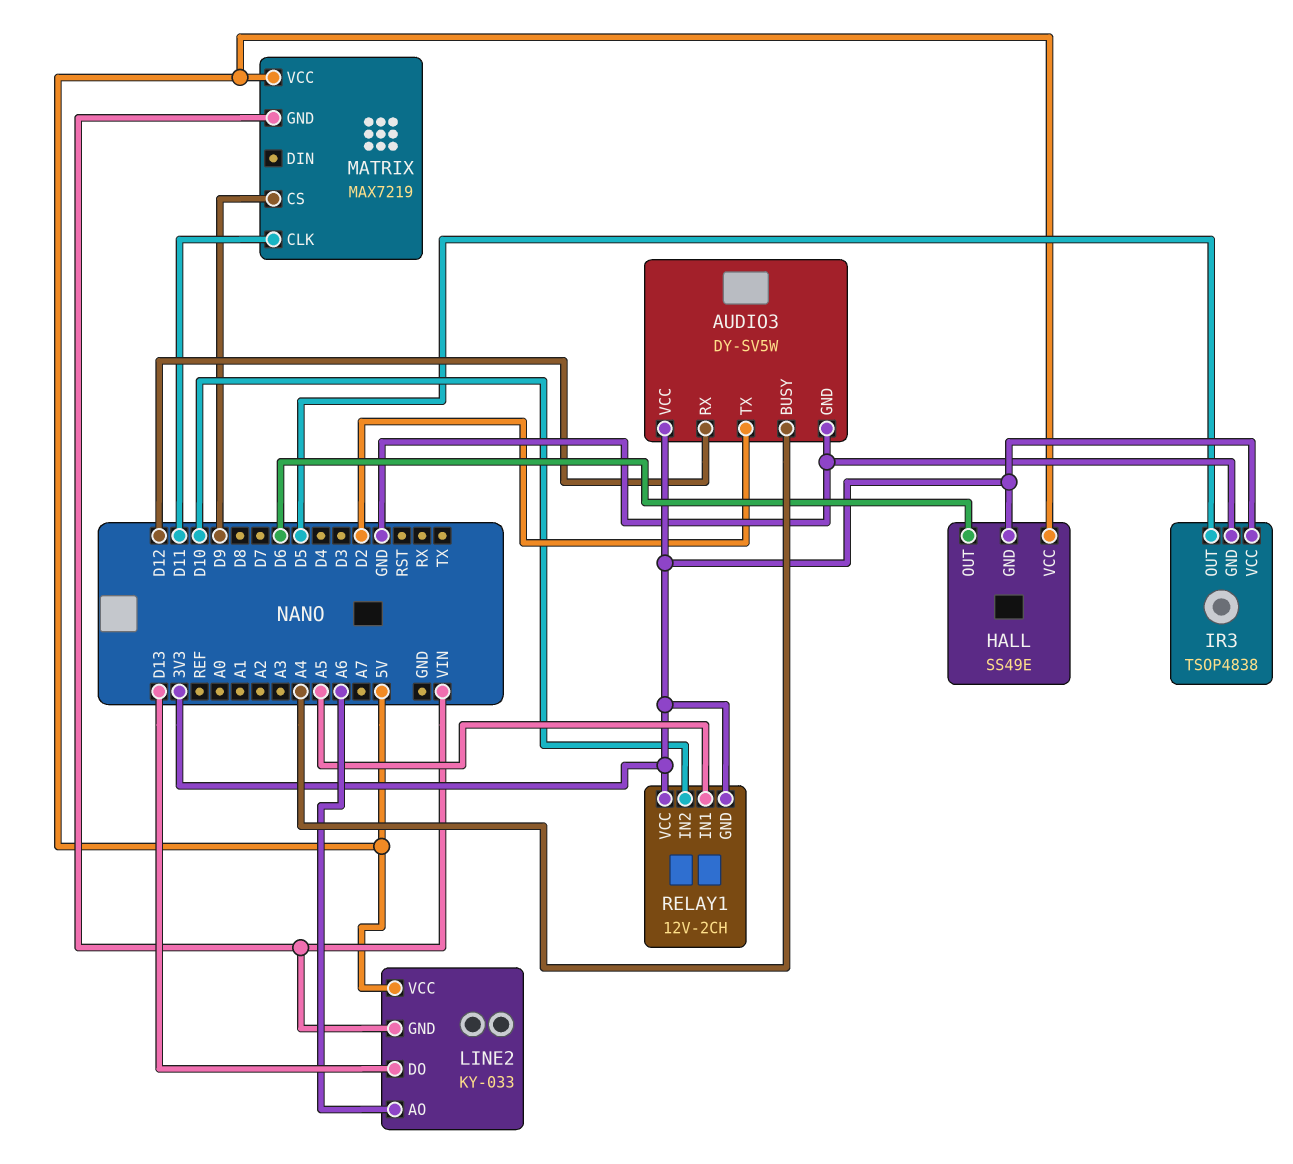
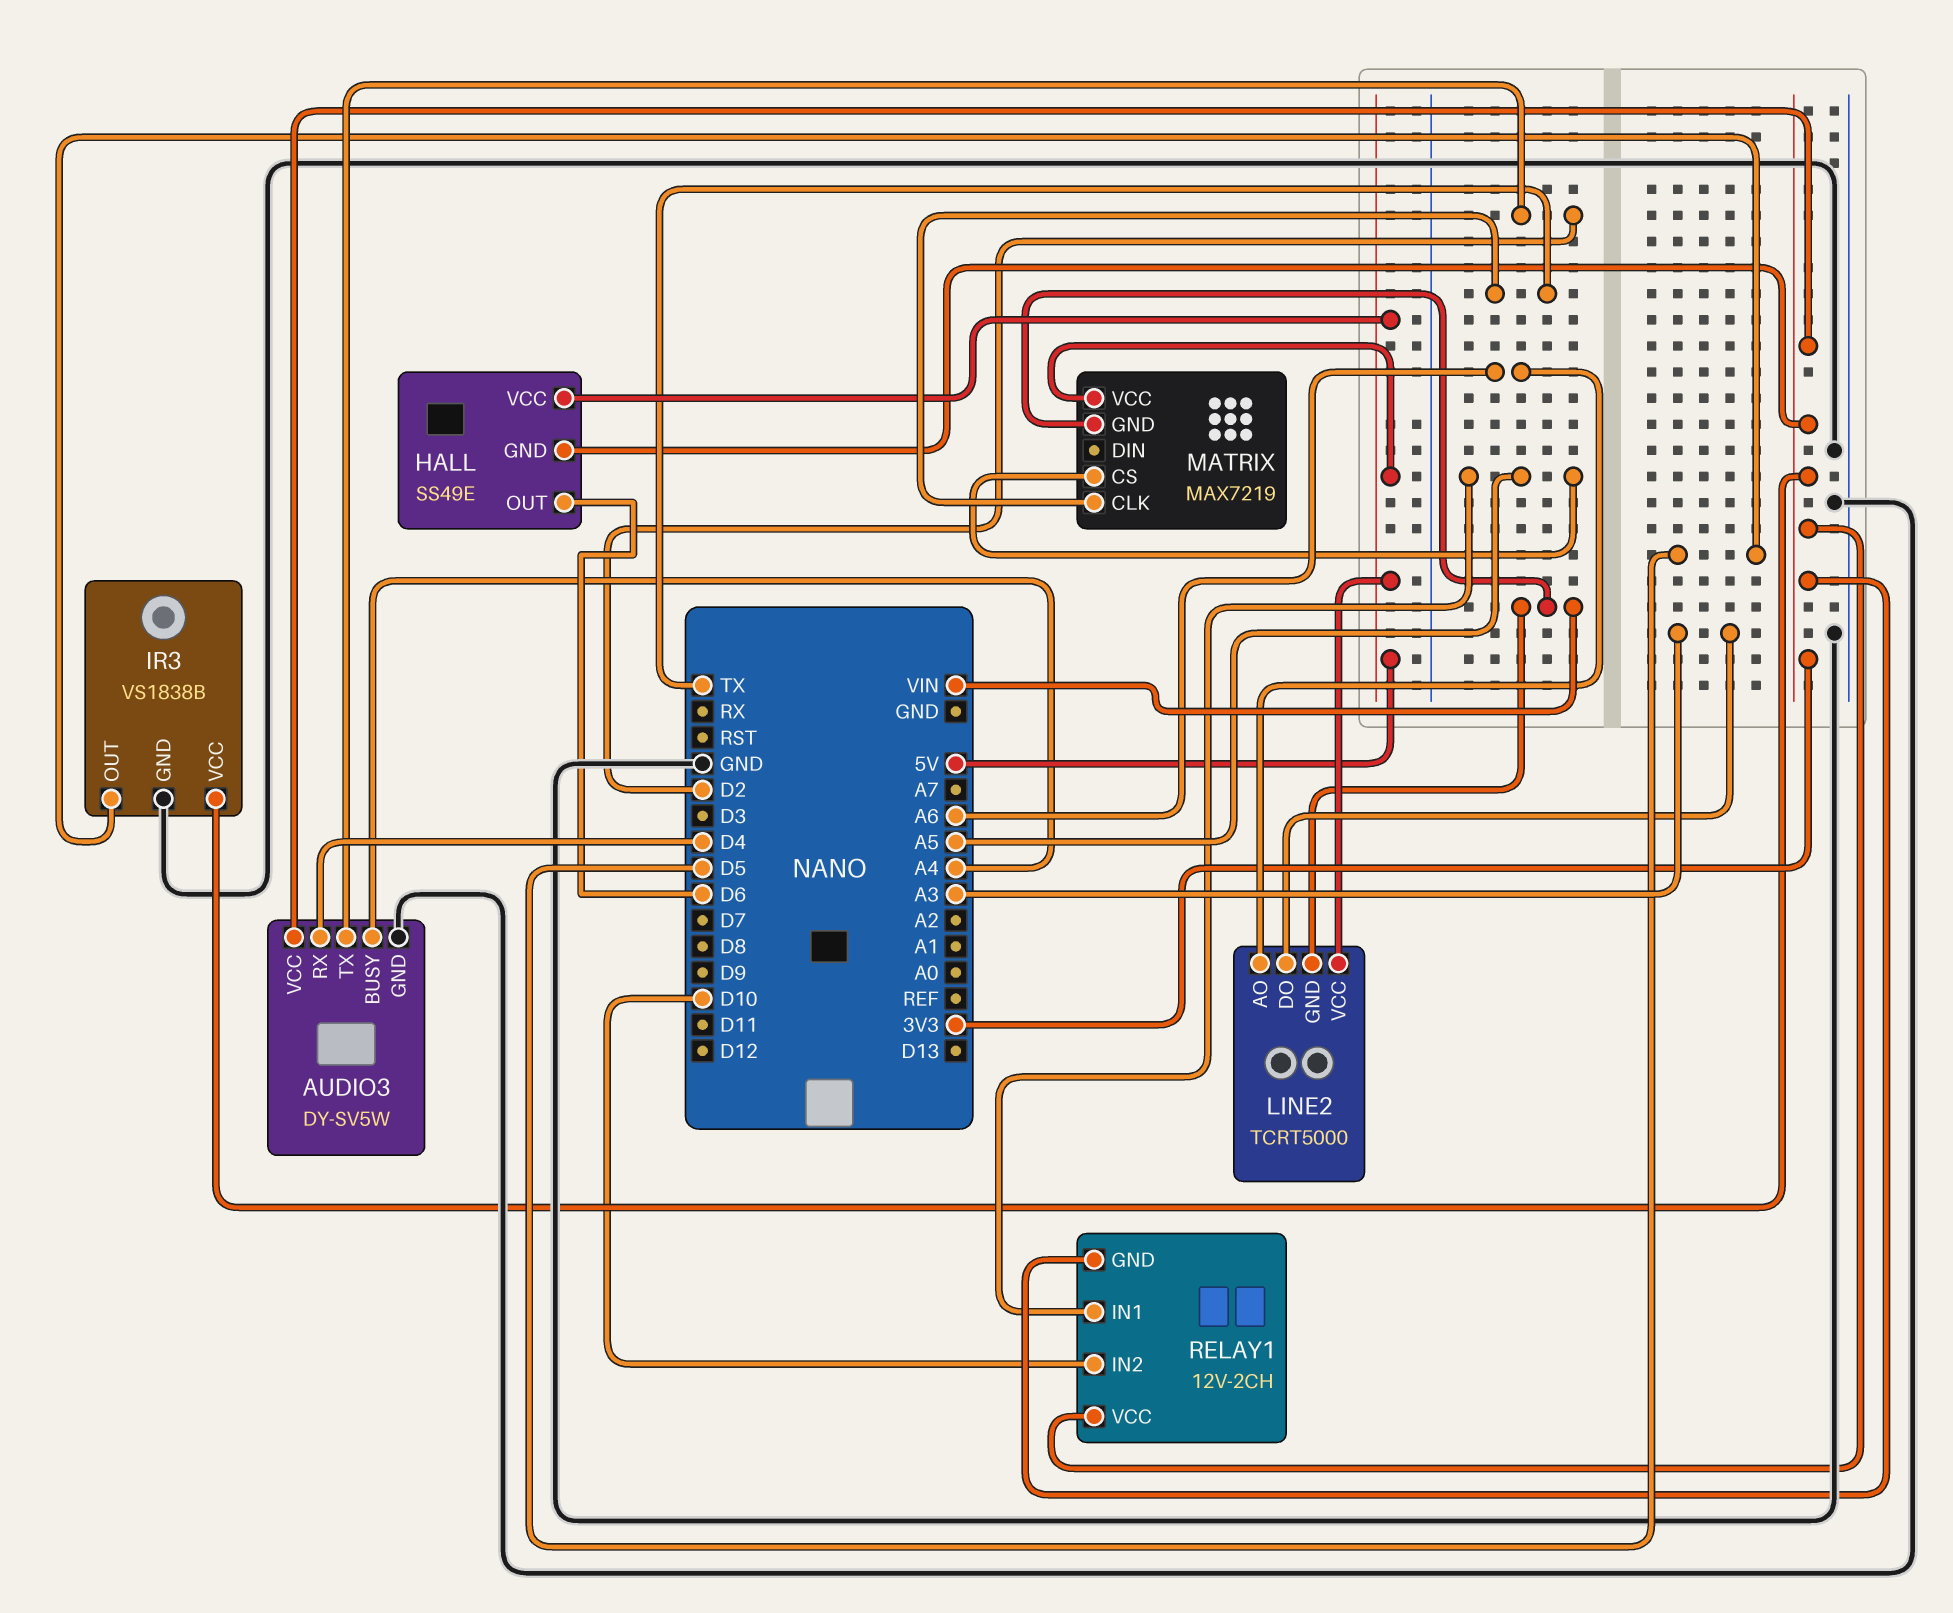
AUDIO3 pin RX: D12 -> D4
IR3: TSOP4838 -> VS1838B
LINE2: KY-033 -> TCRT5000
LINE2 pin DO: D13 -> A3
MATRIX pin CLK: D11 -> TX
MATRIX pin CS: D9 -> A5

